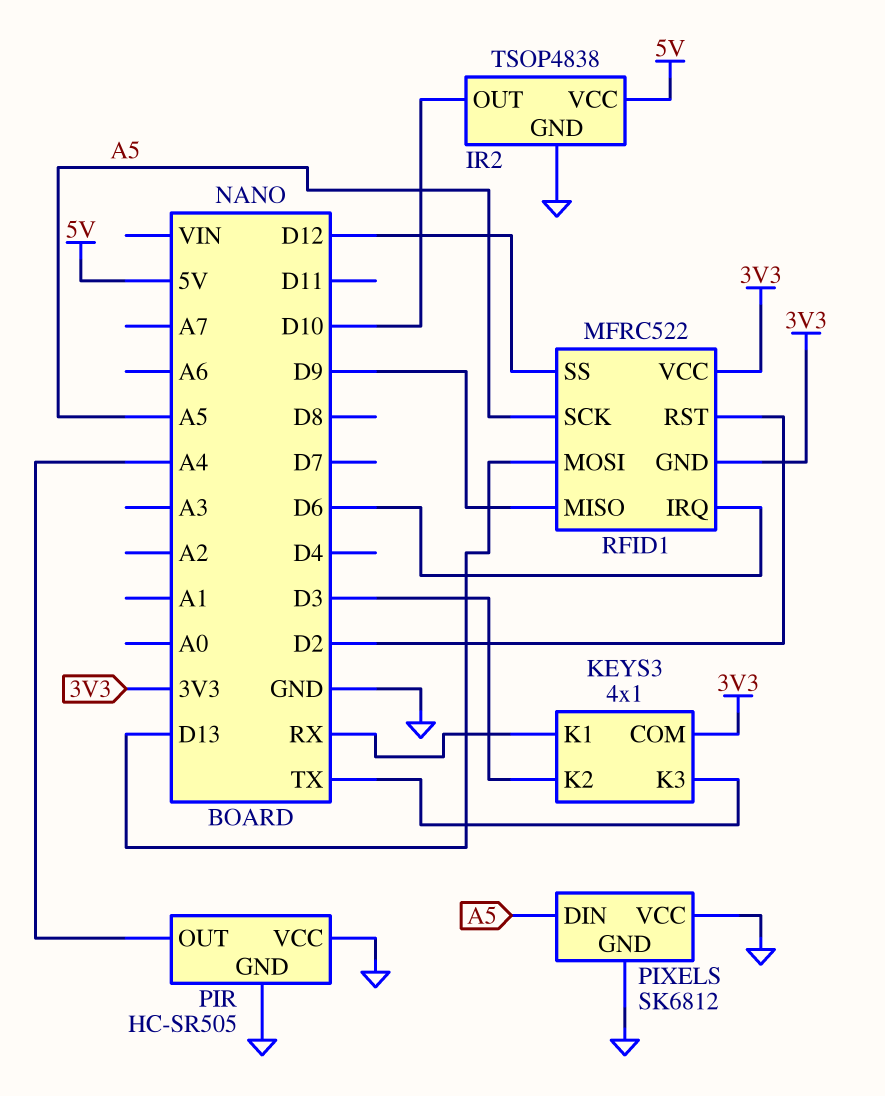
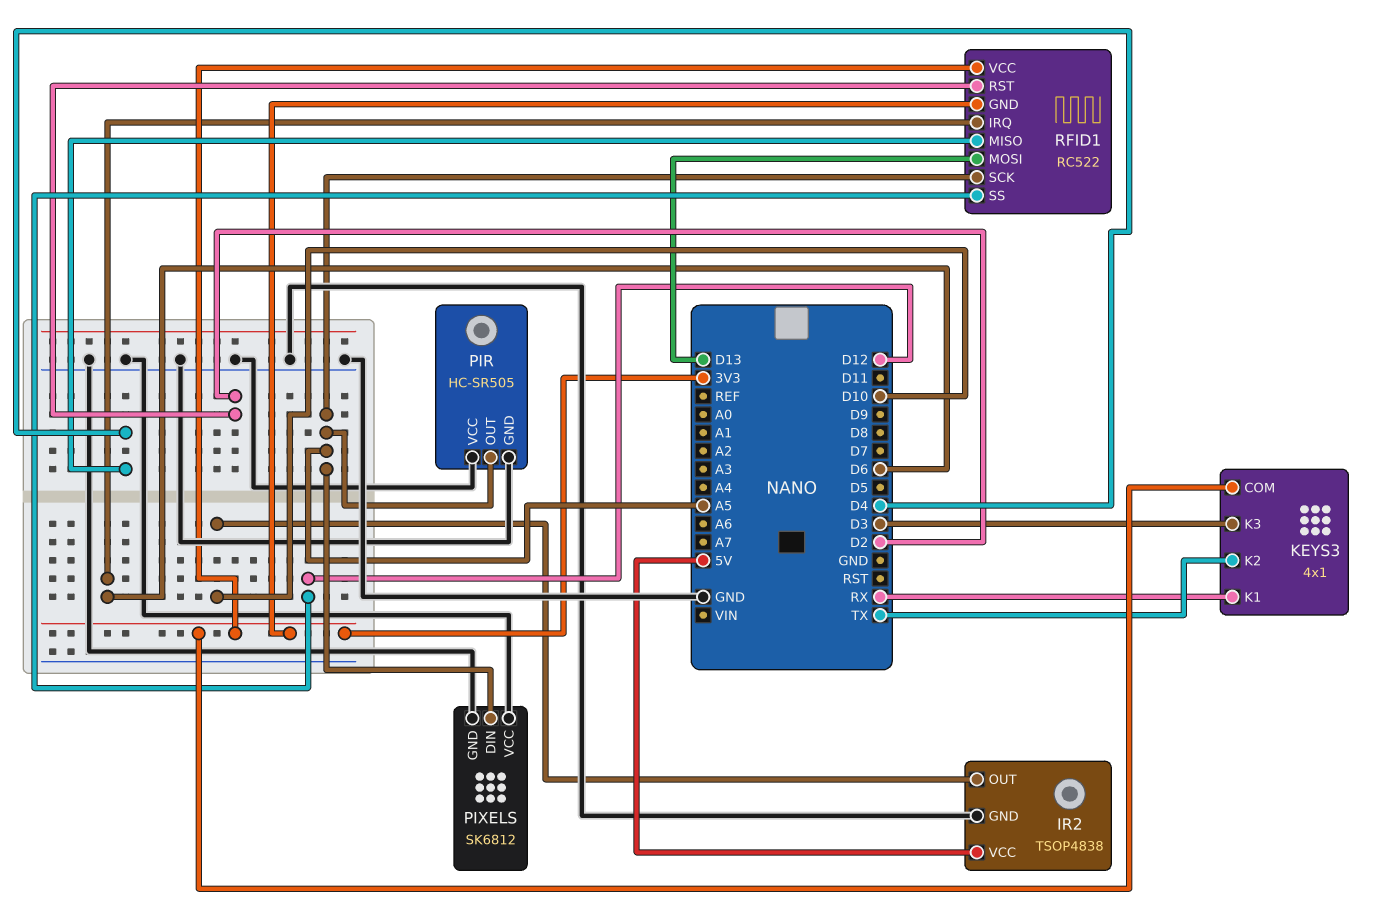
KEYS3 pin K2: D3 -> TX
KEYS3 pin K3: TX -> D3
PIR pin OUT: A4 -> A5
RFID1: MFRC522 -> RC522
RFID1 pin MISO: D9 -> D4

